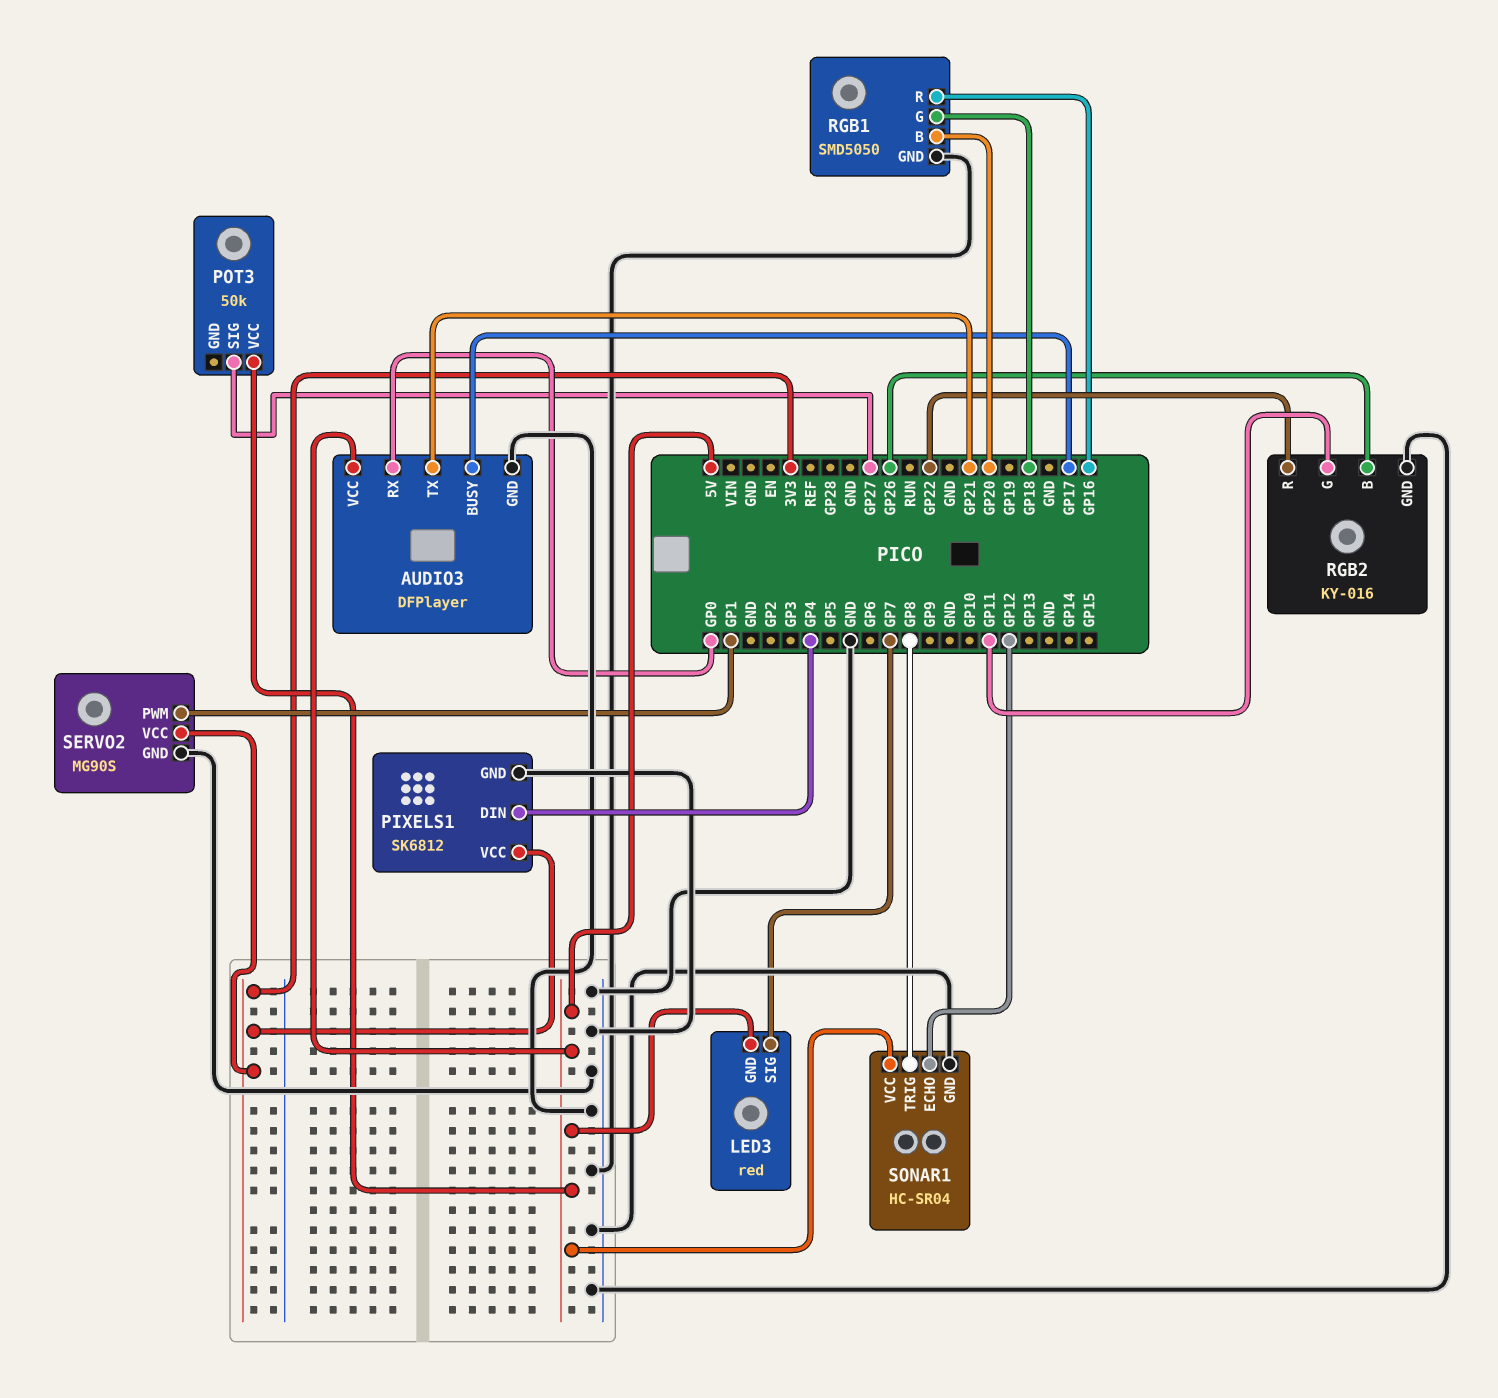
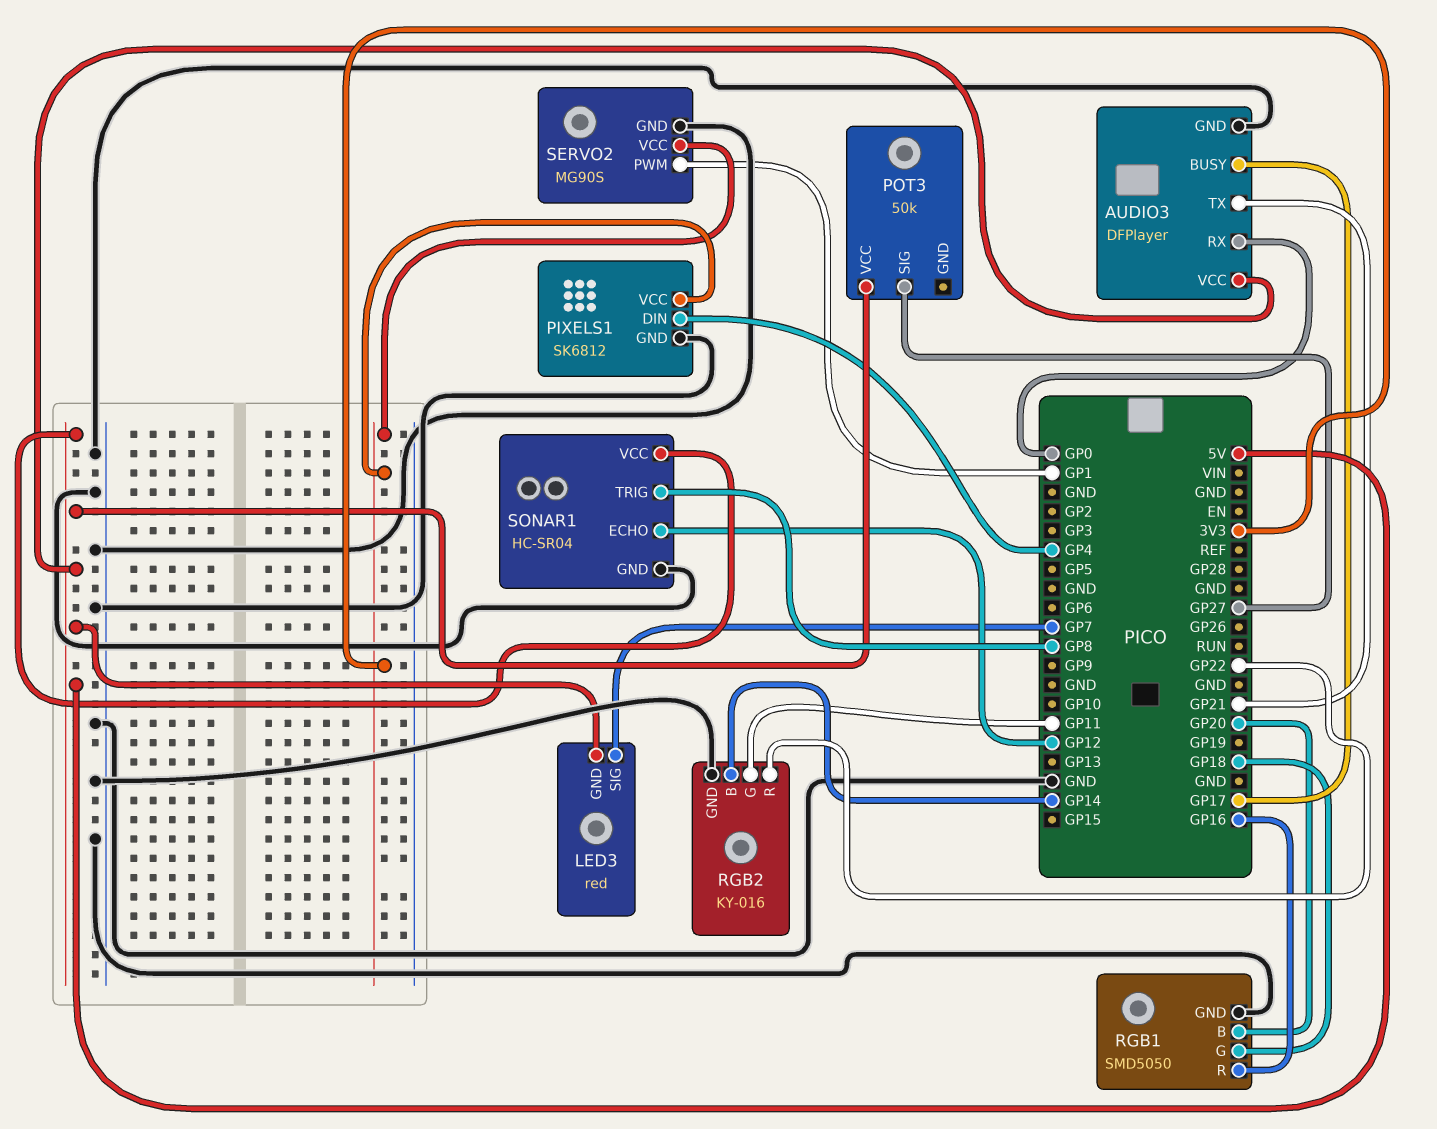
RGB2 pin B: GP26 -> GP14

